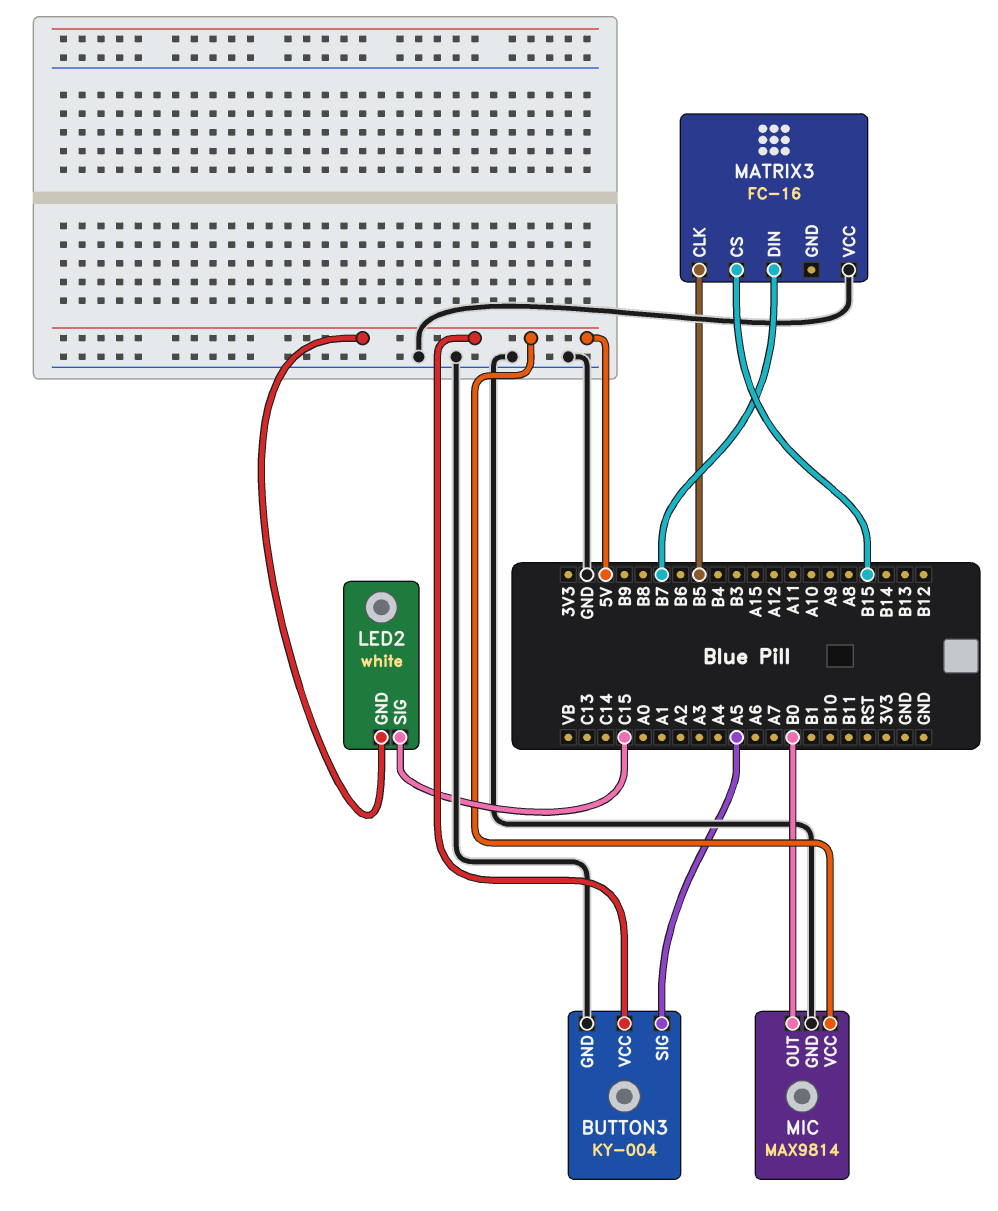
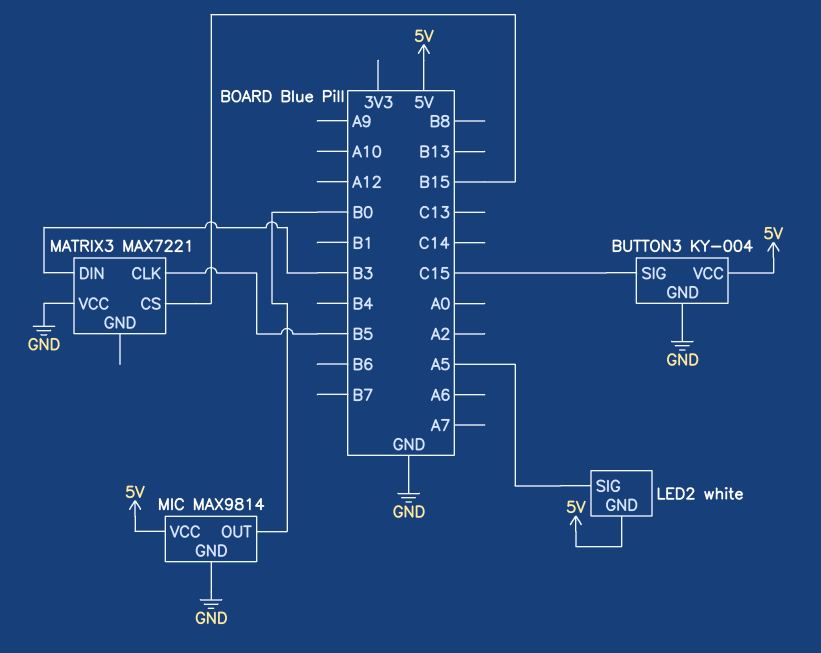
BUTTON3 pin SIG: A5 -> C15
LED2 pin SIG: C15 -> A5
MATRIX3: FC-16 -> MAX7221
MATRIX3 pin DIN: B7 -> B3

